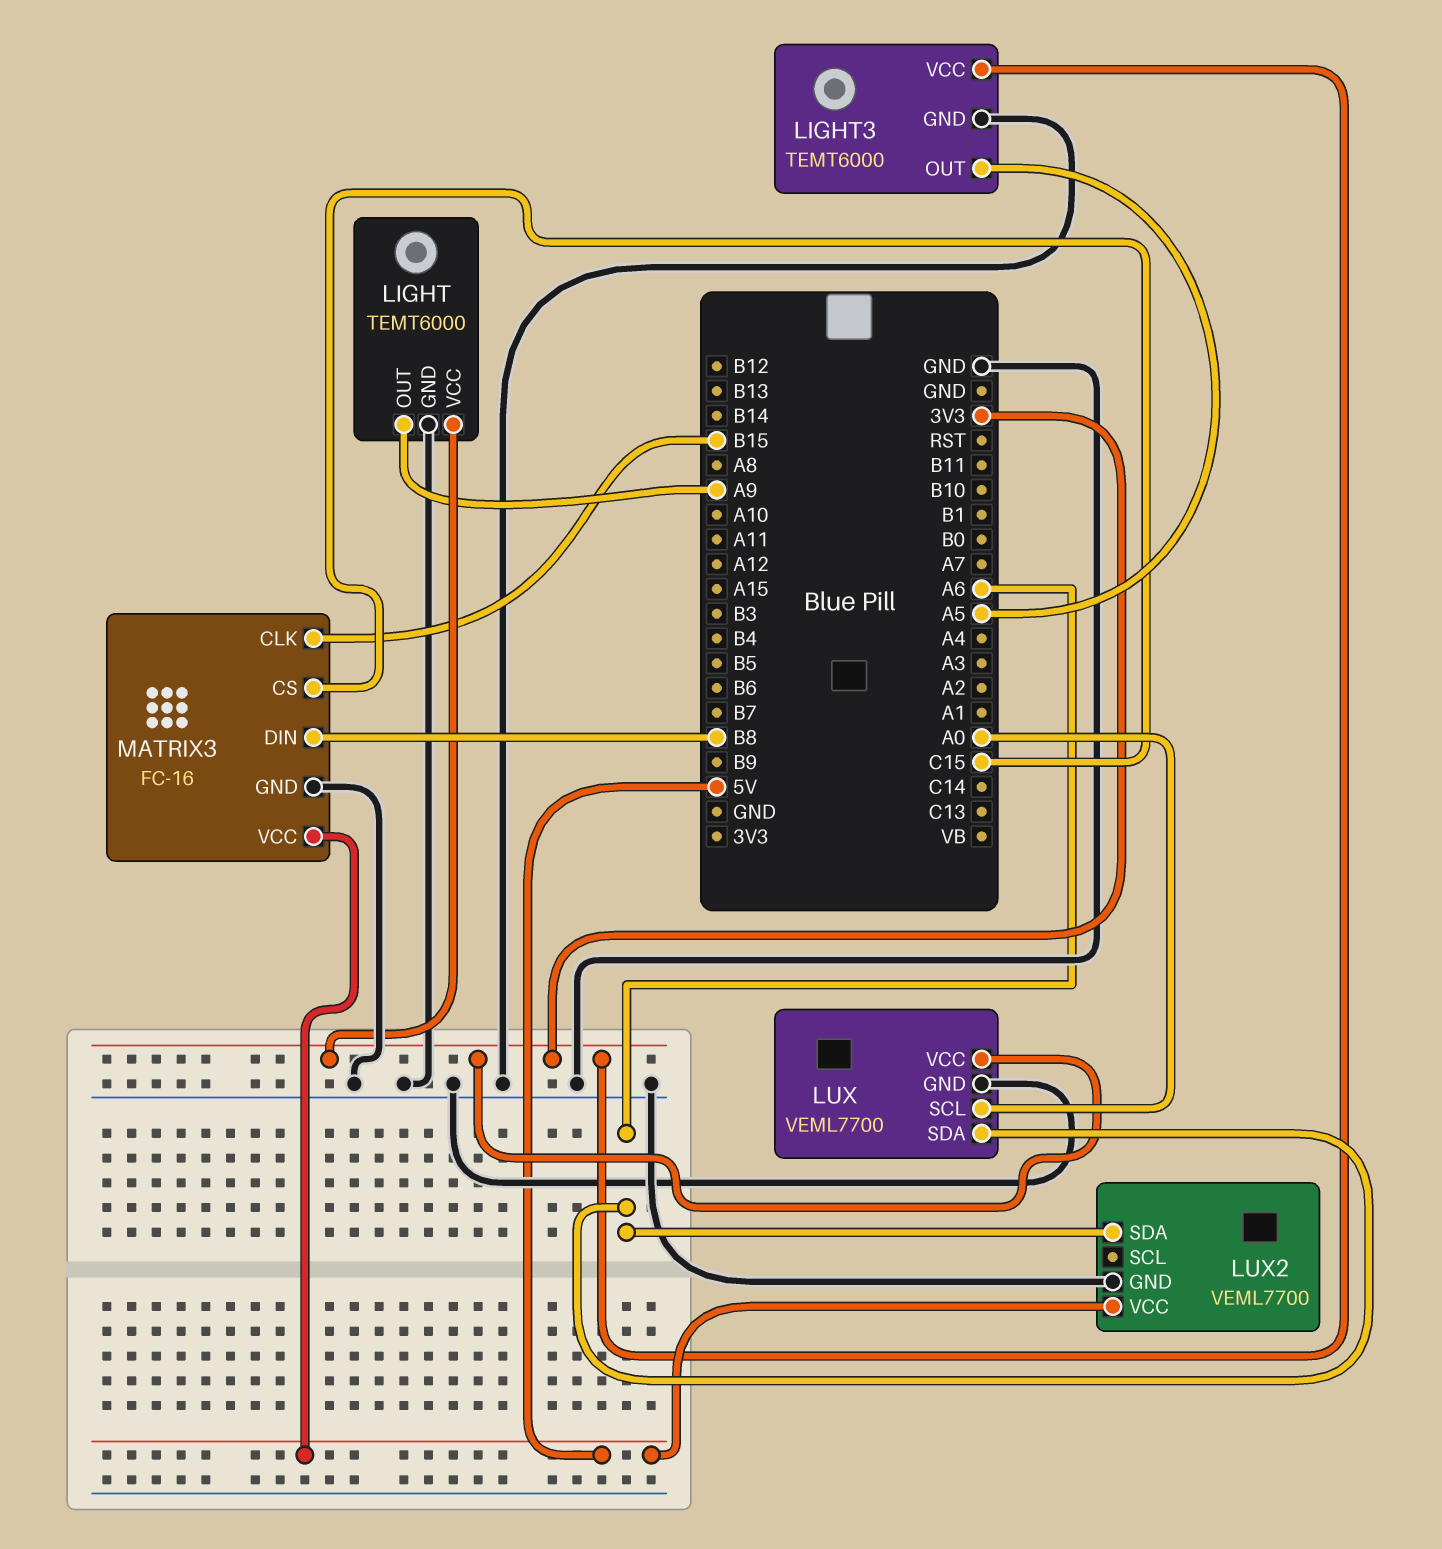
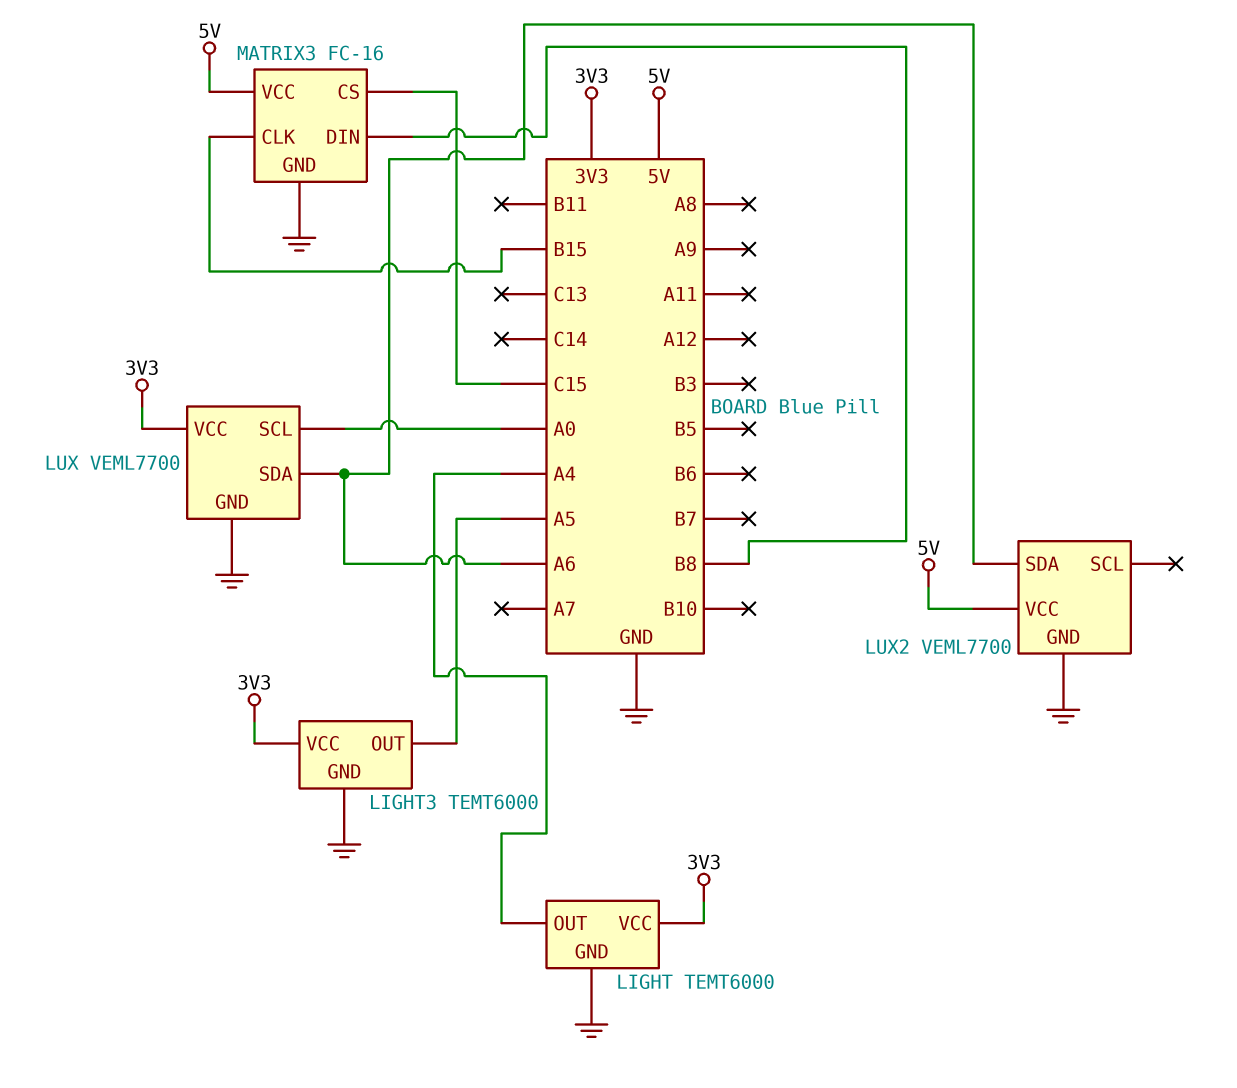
LIGHT pin OUT: A9 -> A4

